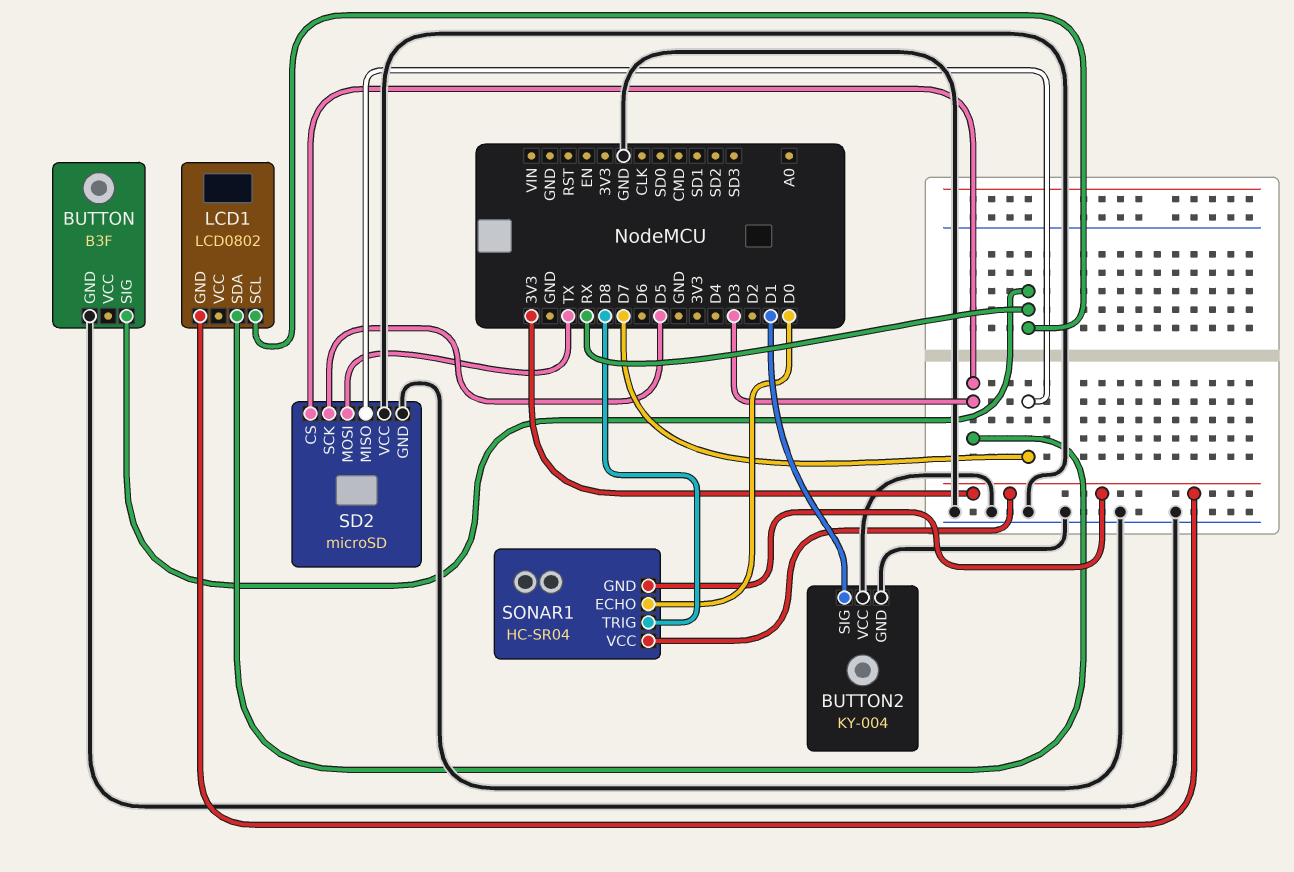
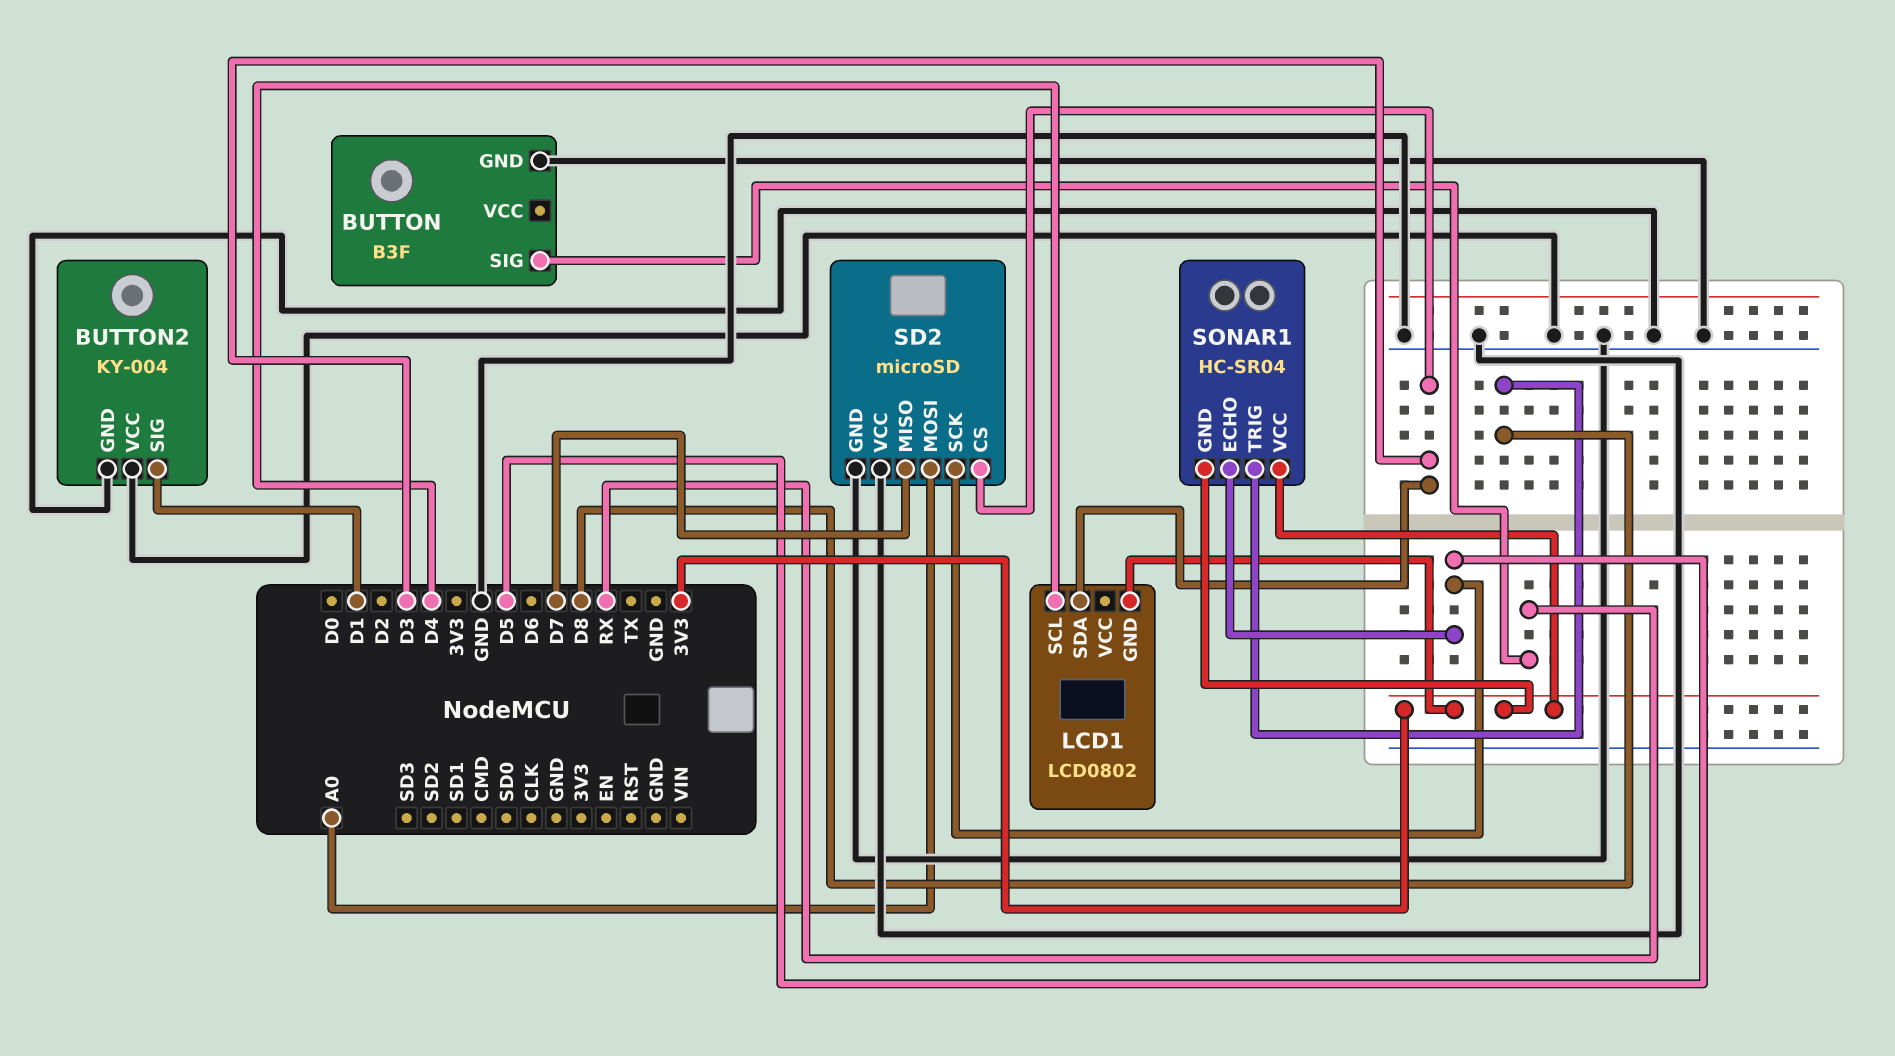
LCD1 pin SCL: RX -> D4
SD2 pin MOSI: TX -> A0
SONAR1 pin ECHO: D0 -> D5

